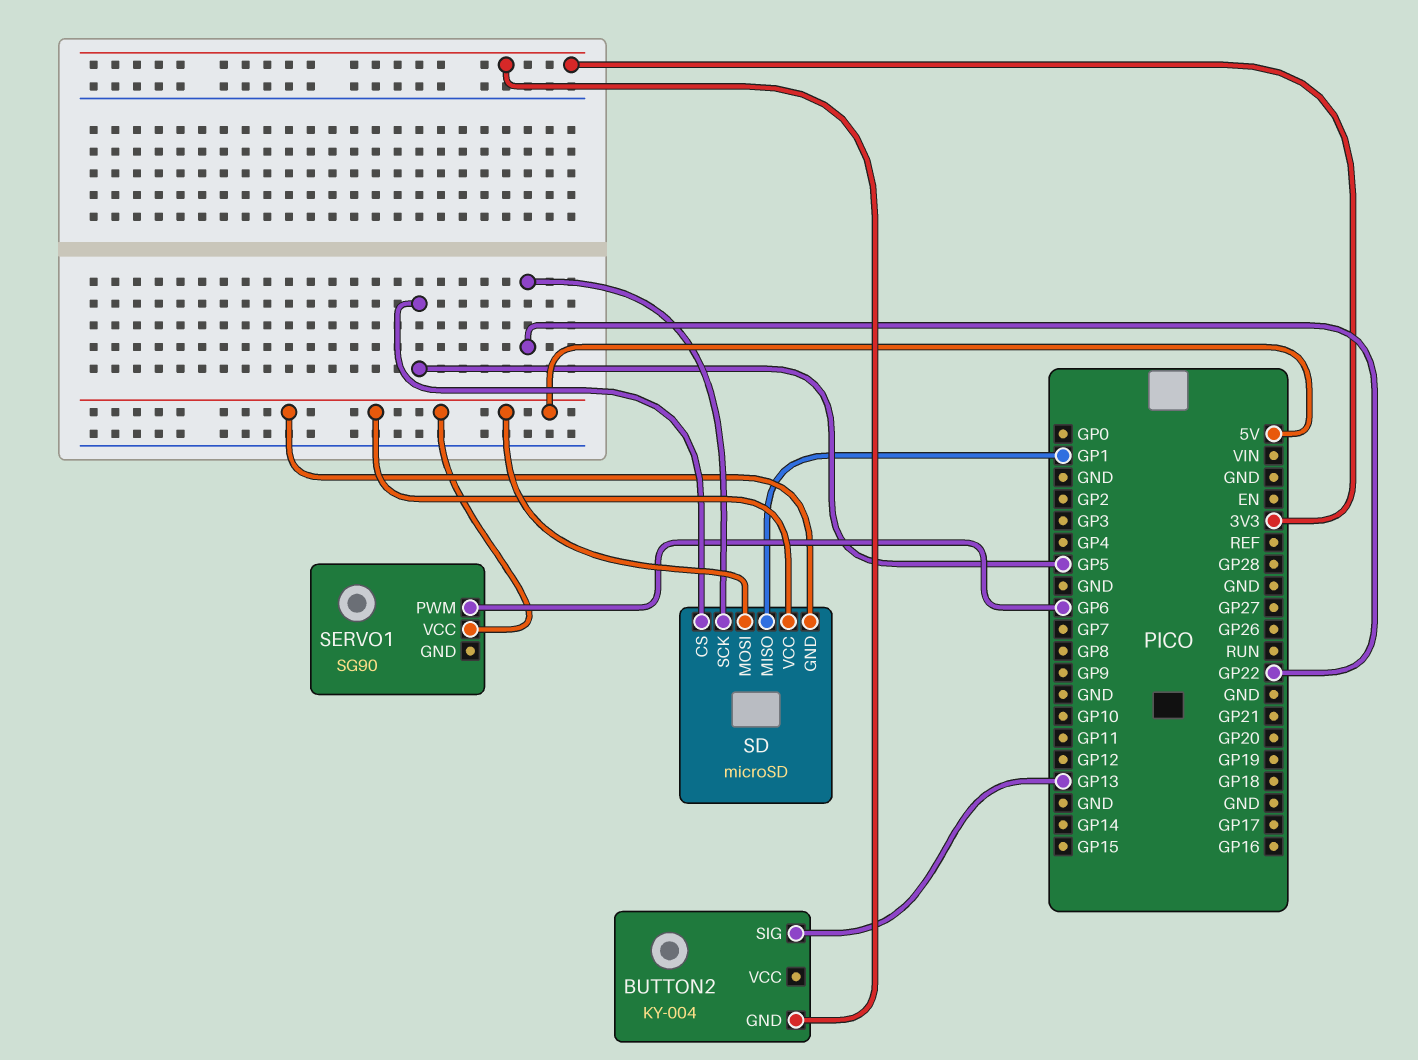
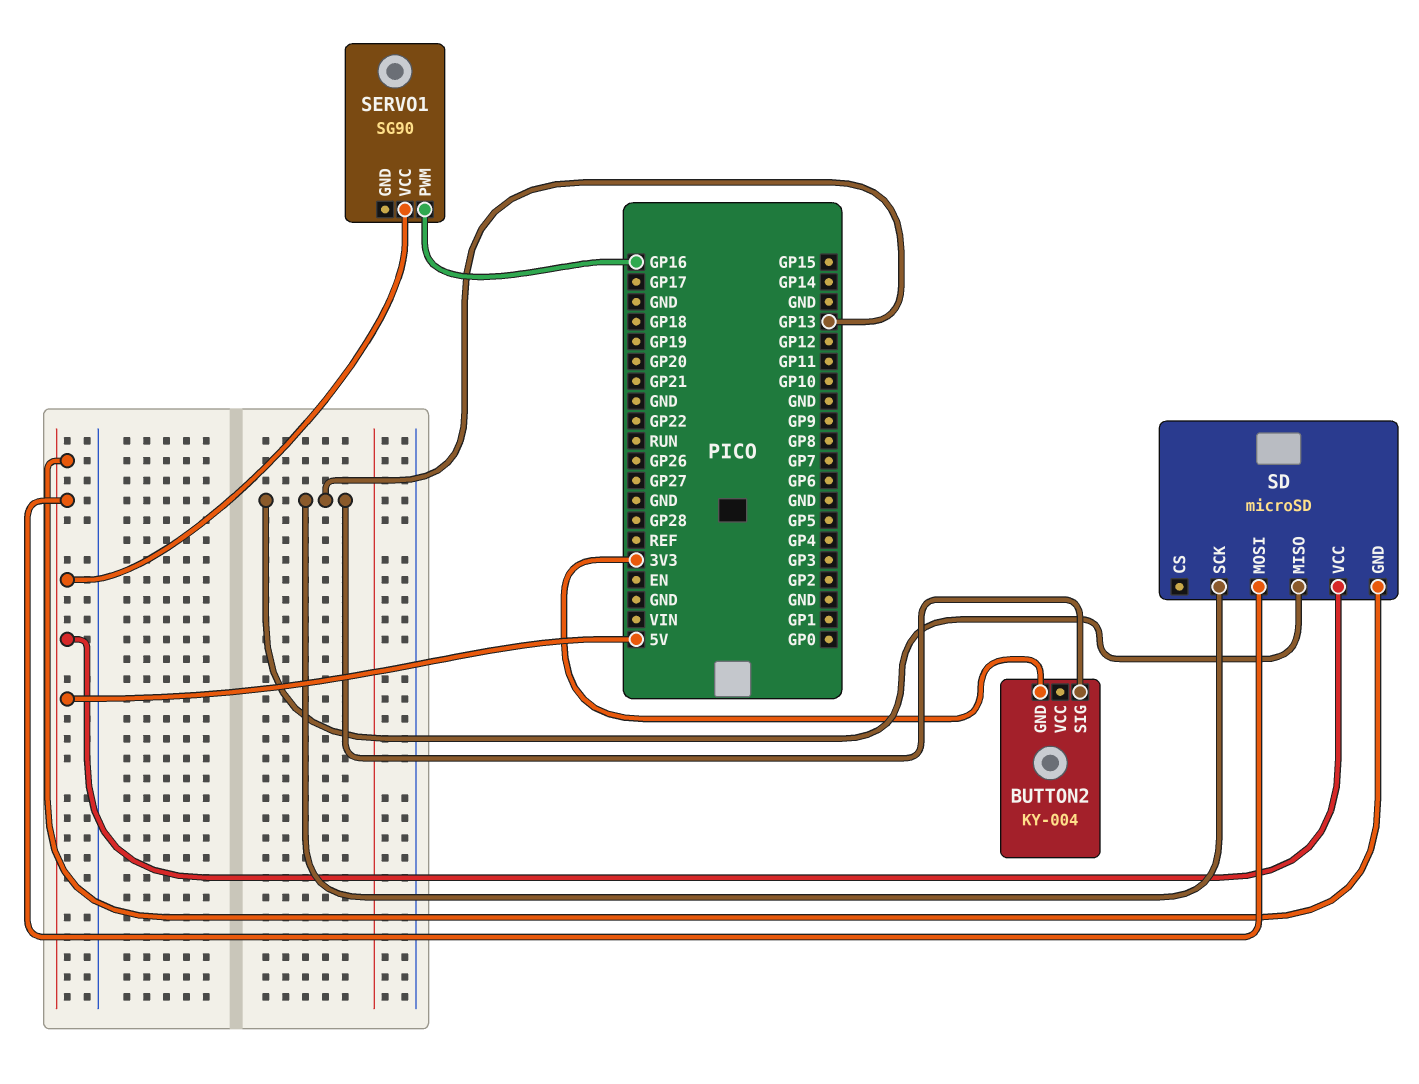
SD pin CS: GP5 -> none
SD pin MISO: GP1 -> GP13
SD pin SCK: GP22 -> GP13
SERVO1 pin PWM: GP6 -> GP16

